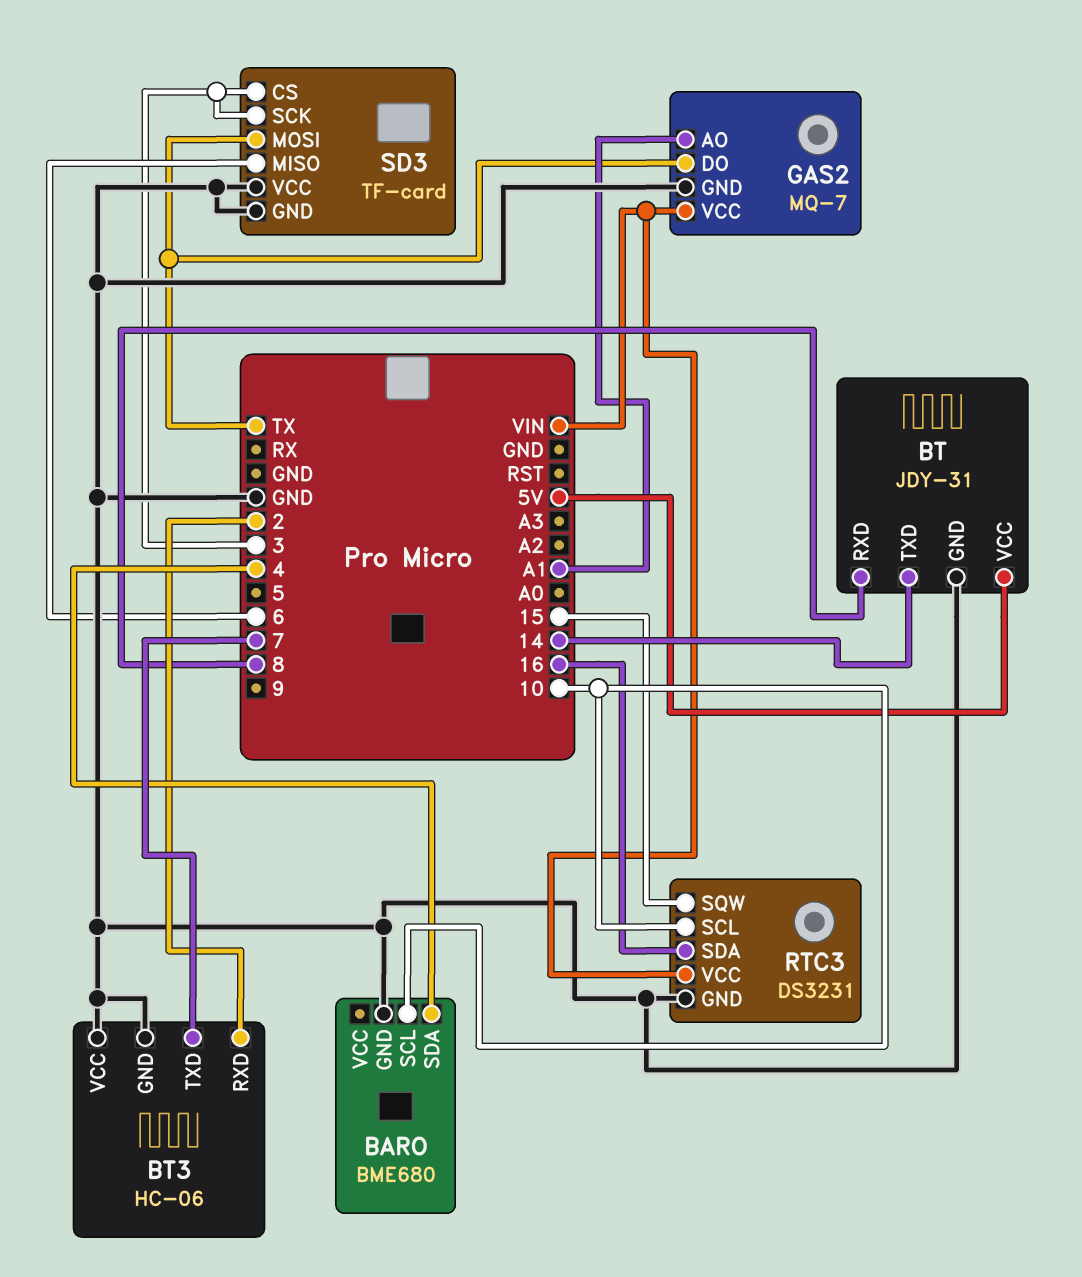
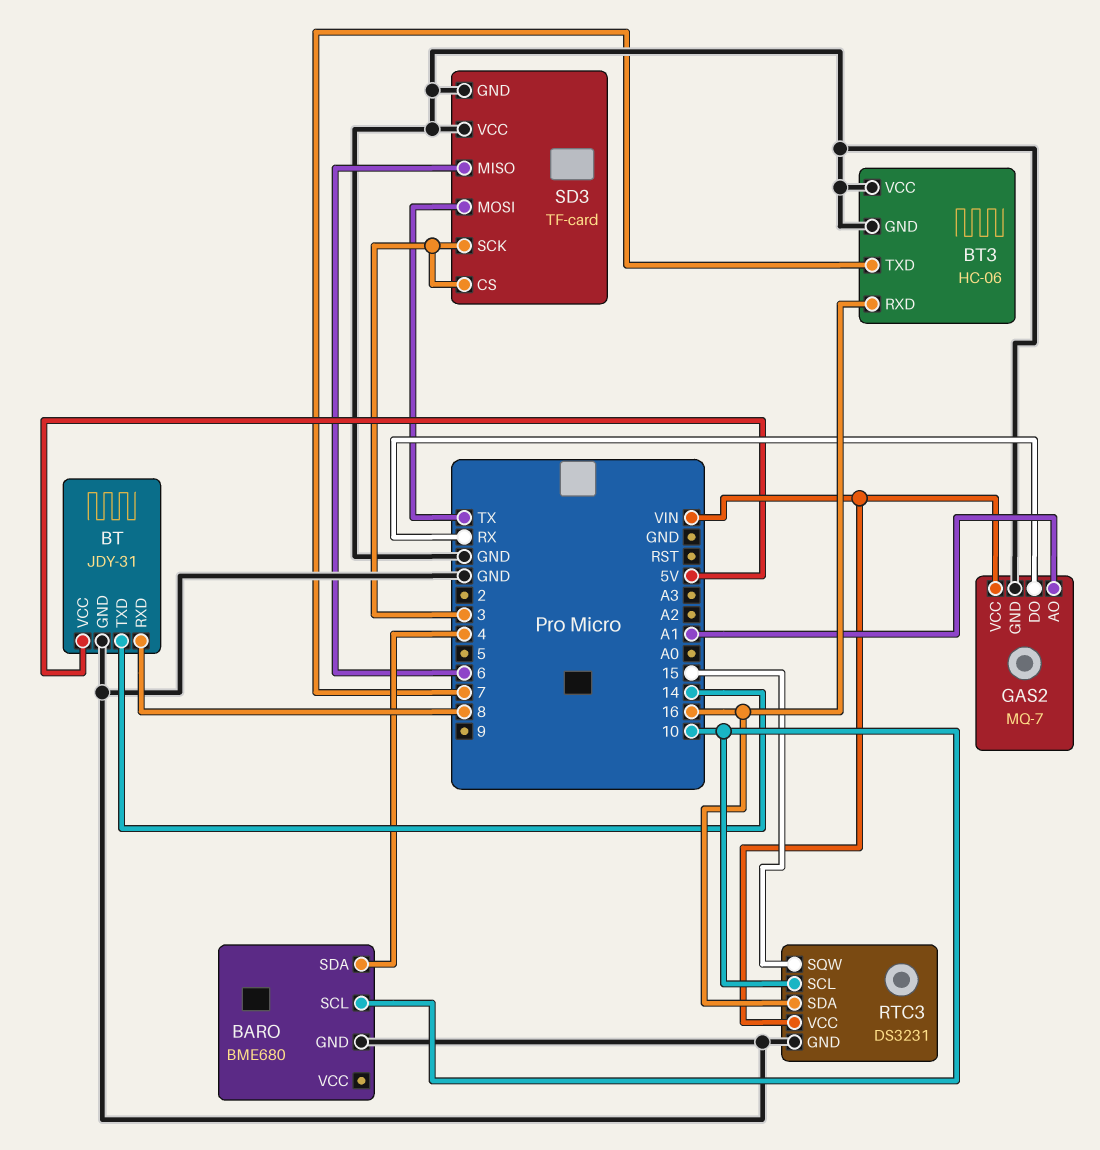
BT3 pin RXD: 2 -> 16
GAS2 pin DO: TX -> RX

